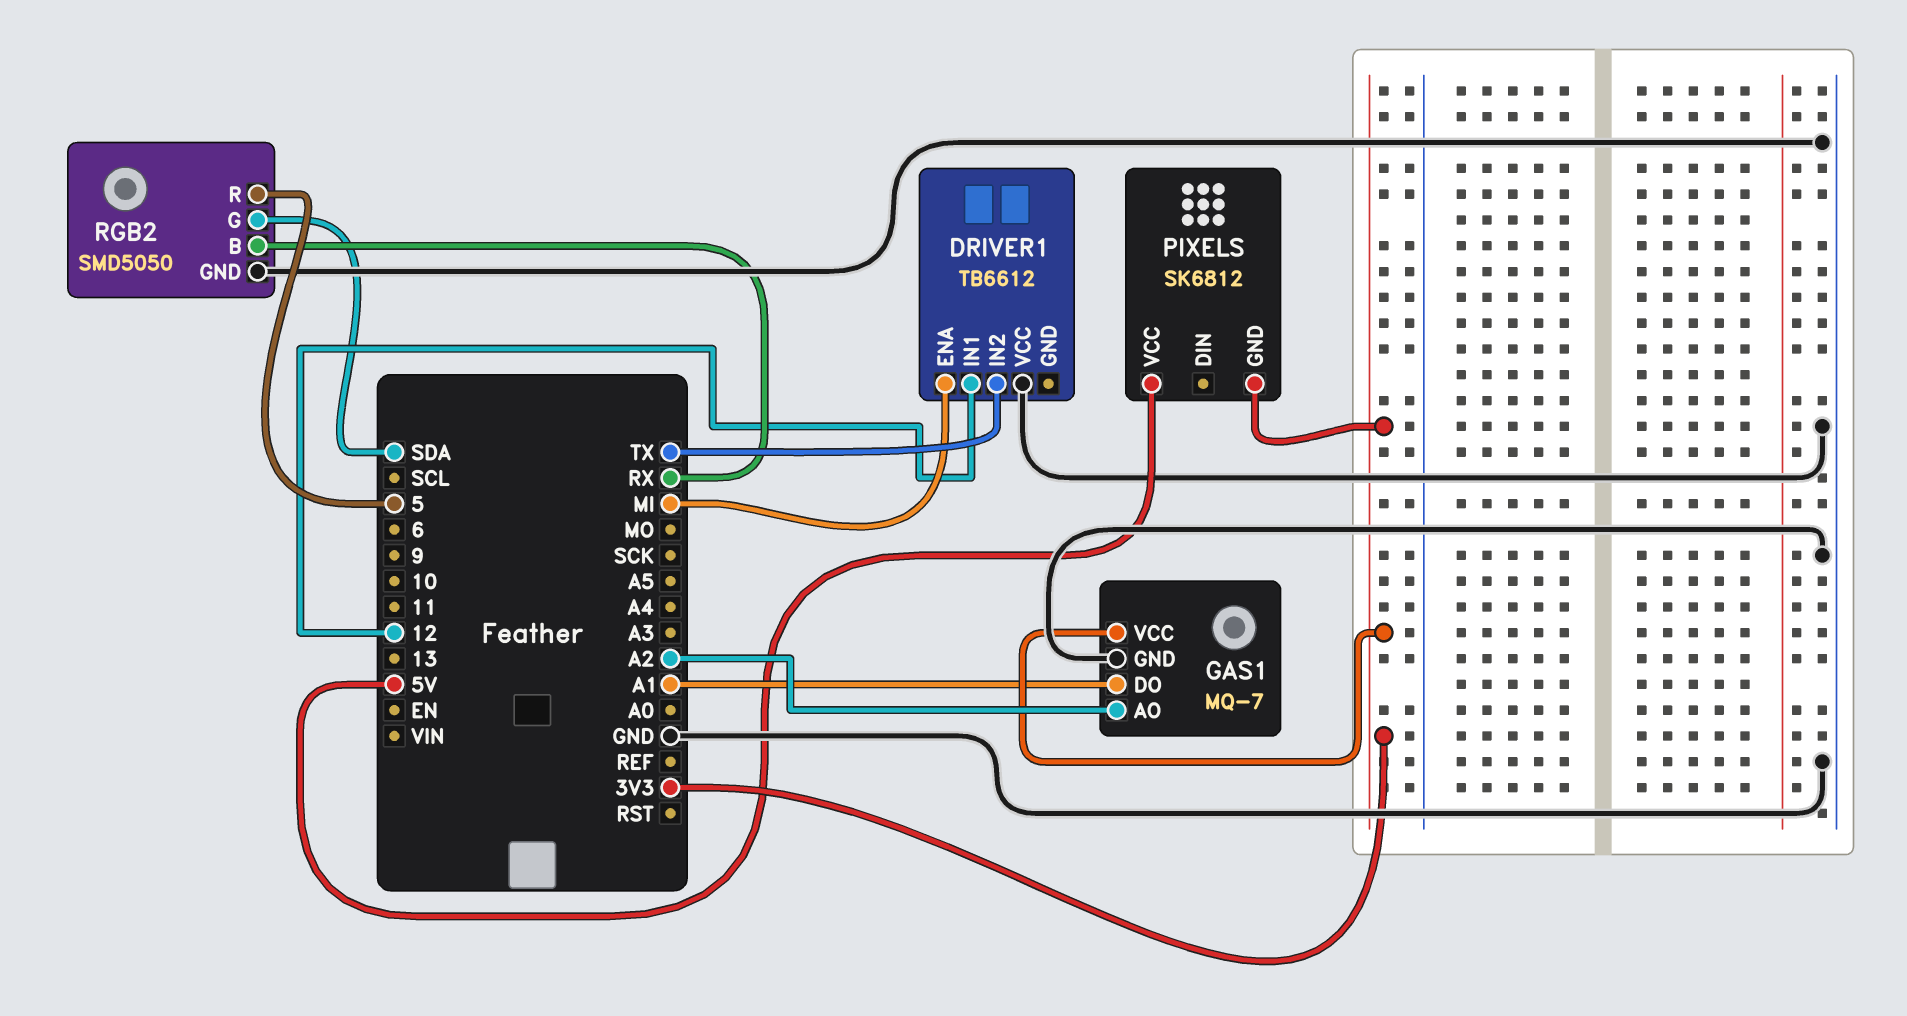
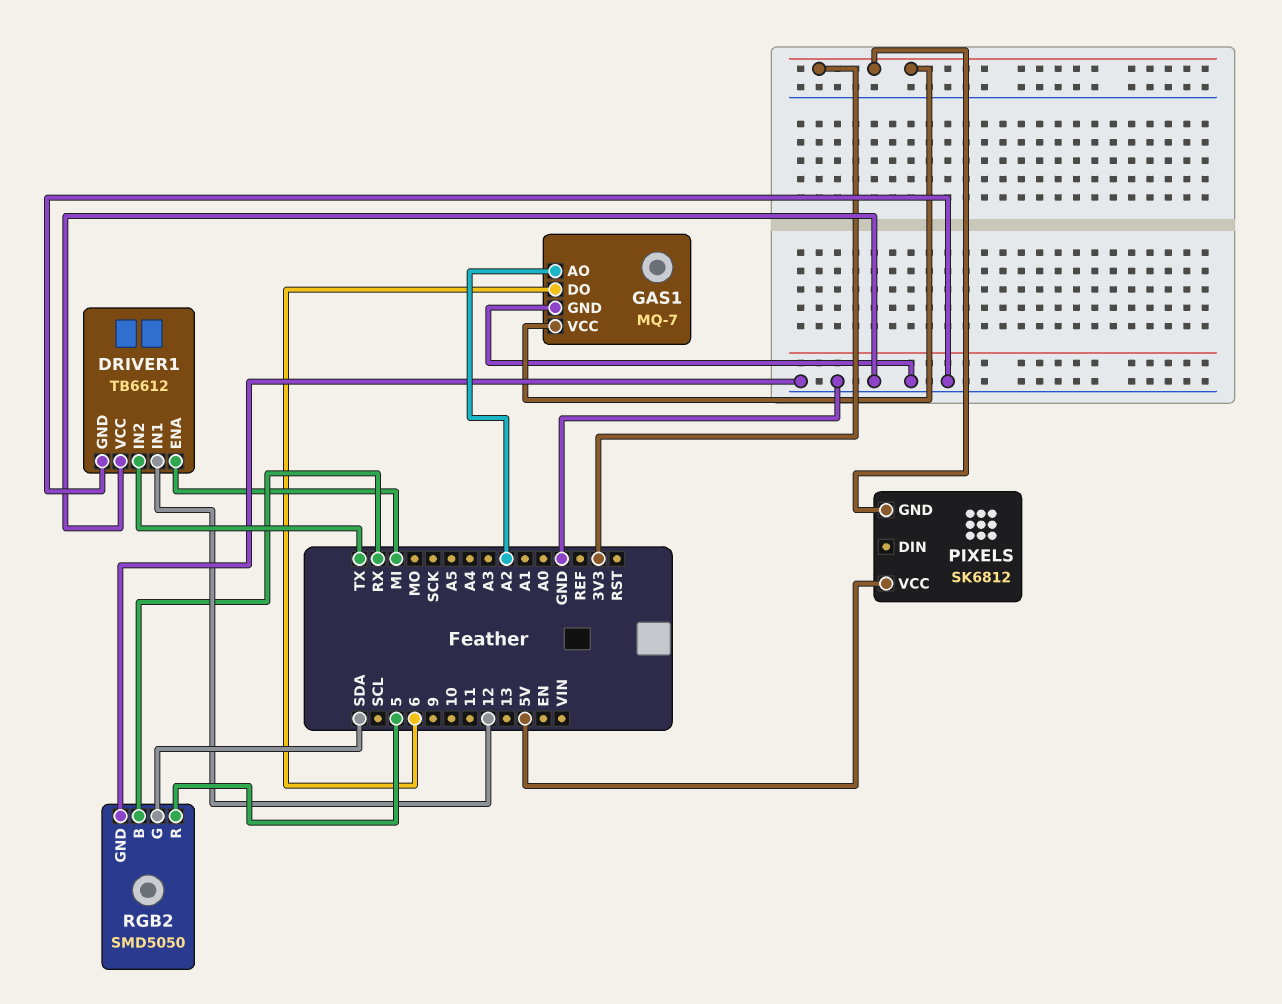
DRIVER1 pin GND: none -> GND
GAS1 pin DO: A1 -> 6

